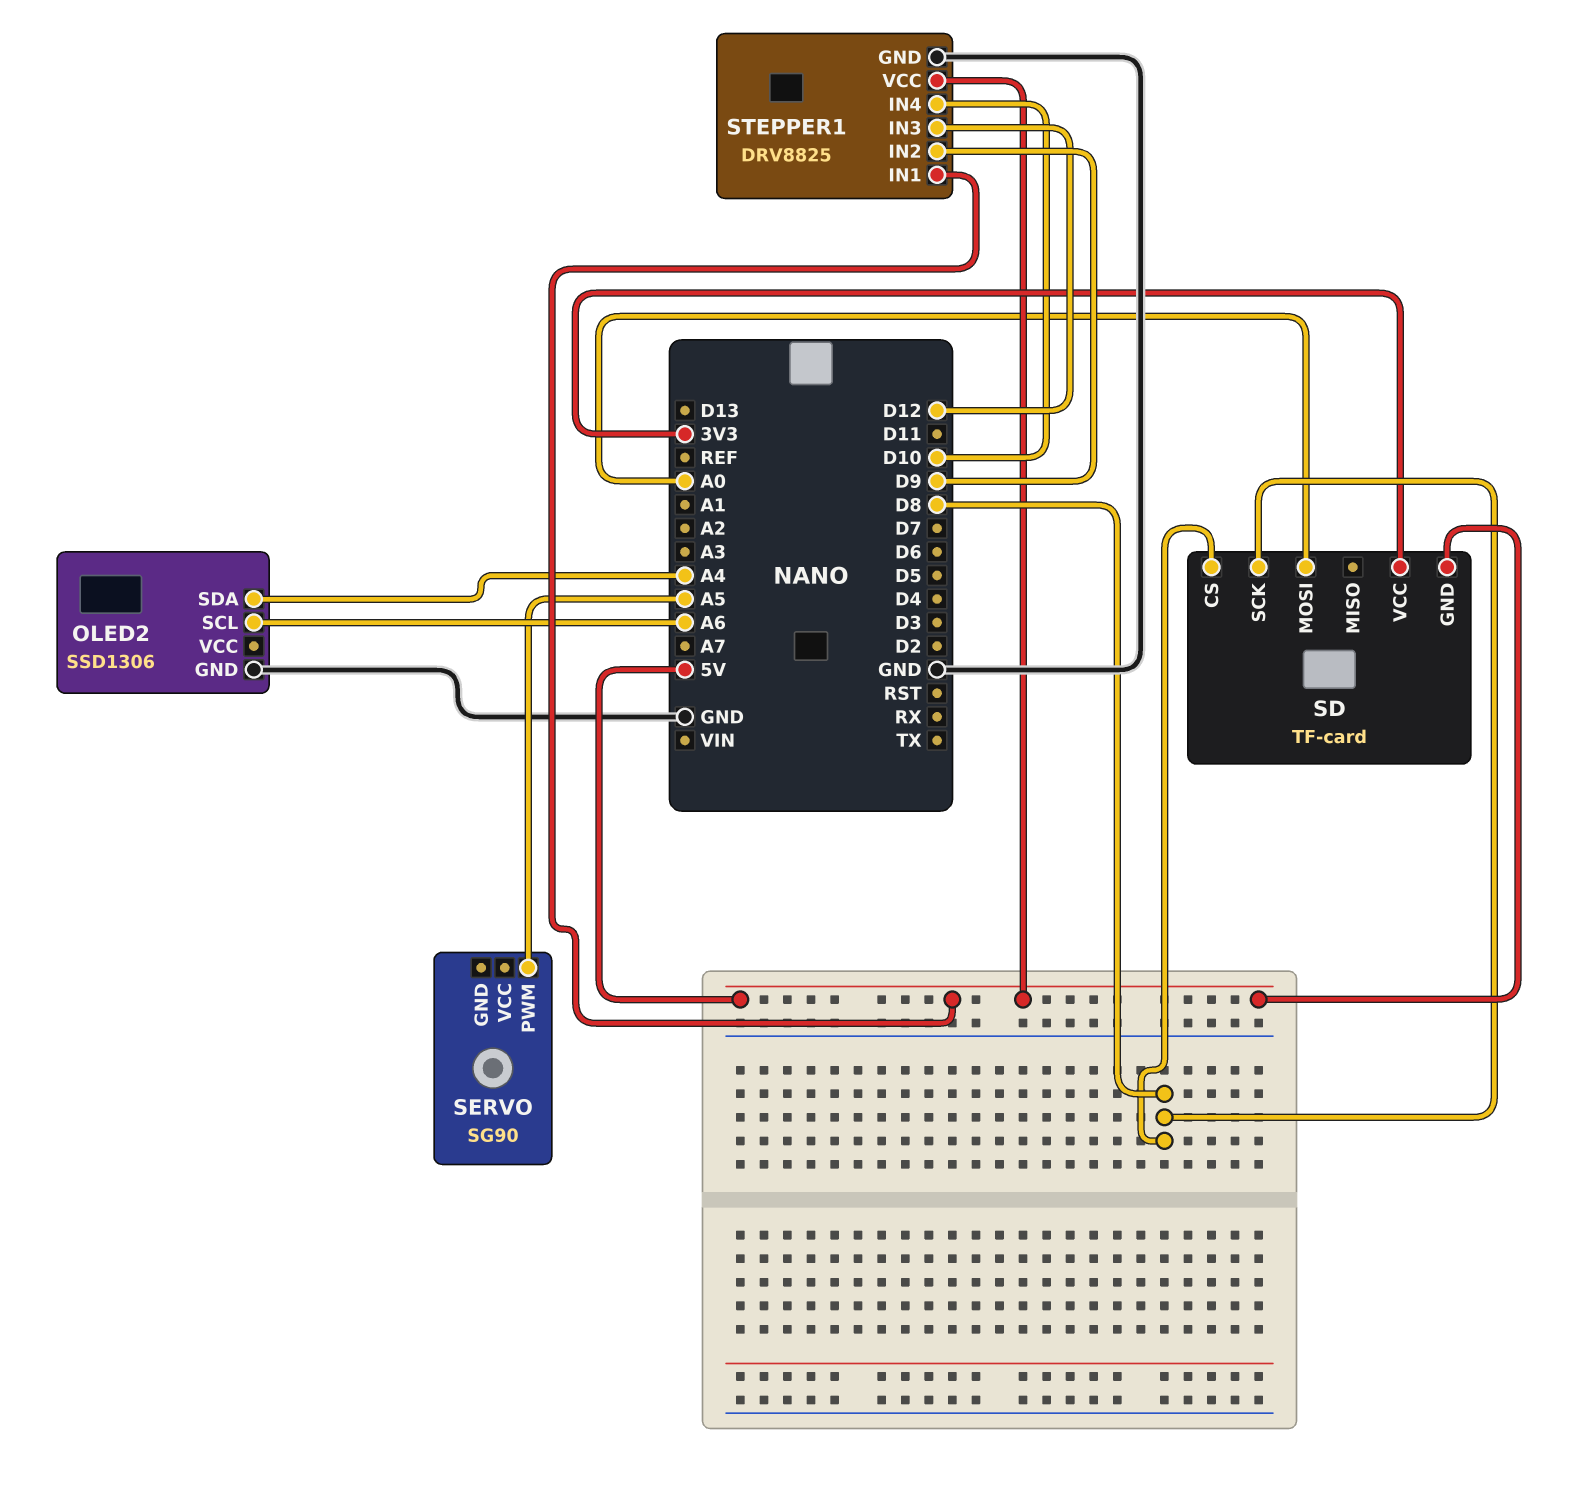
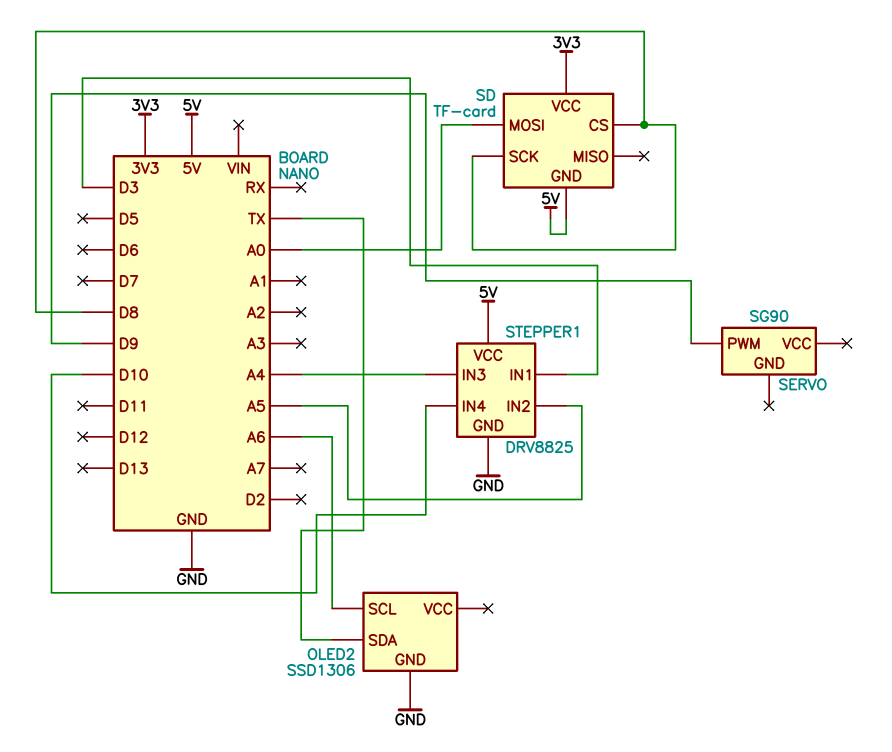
OLED2 pin SDA: A4 -> TX
SERVO pin PWM: A5 -> D9
STEPPER1 pin IN1: 5V -> D3
STEPPER1 pin IN2: D9 -> A5
STEPPER1 pin IN3: D12 -> A4

